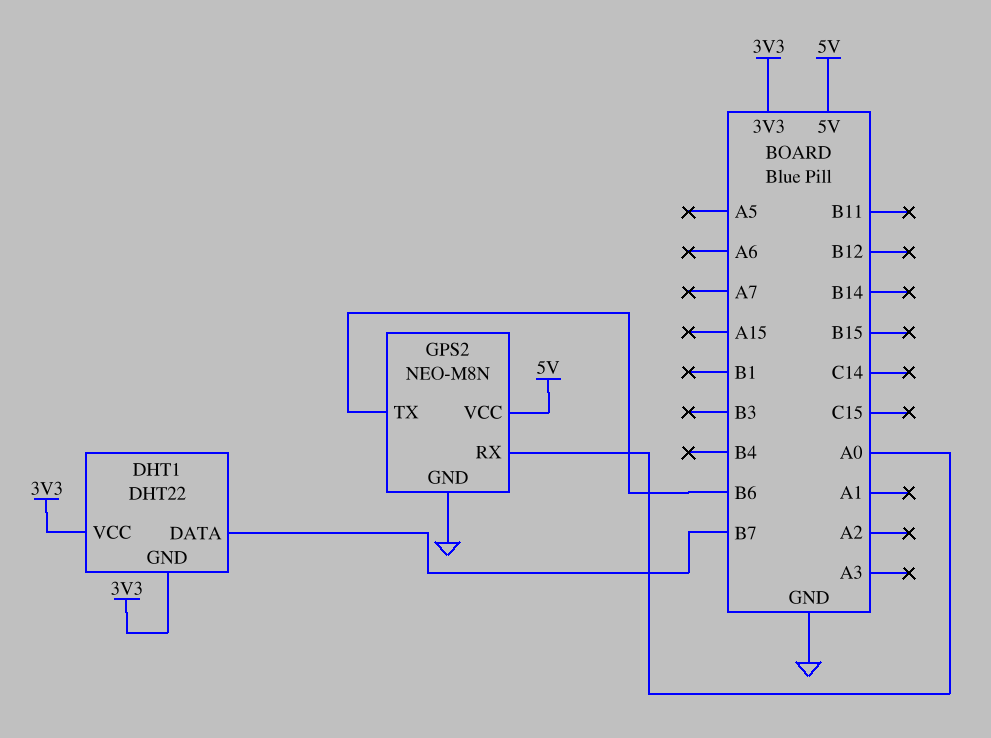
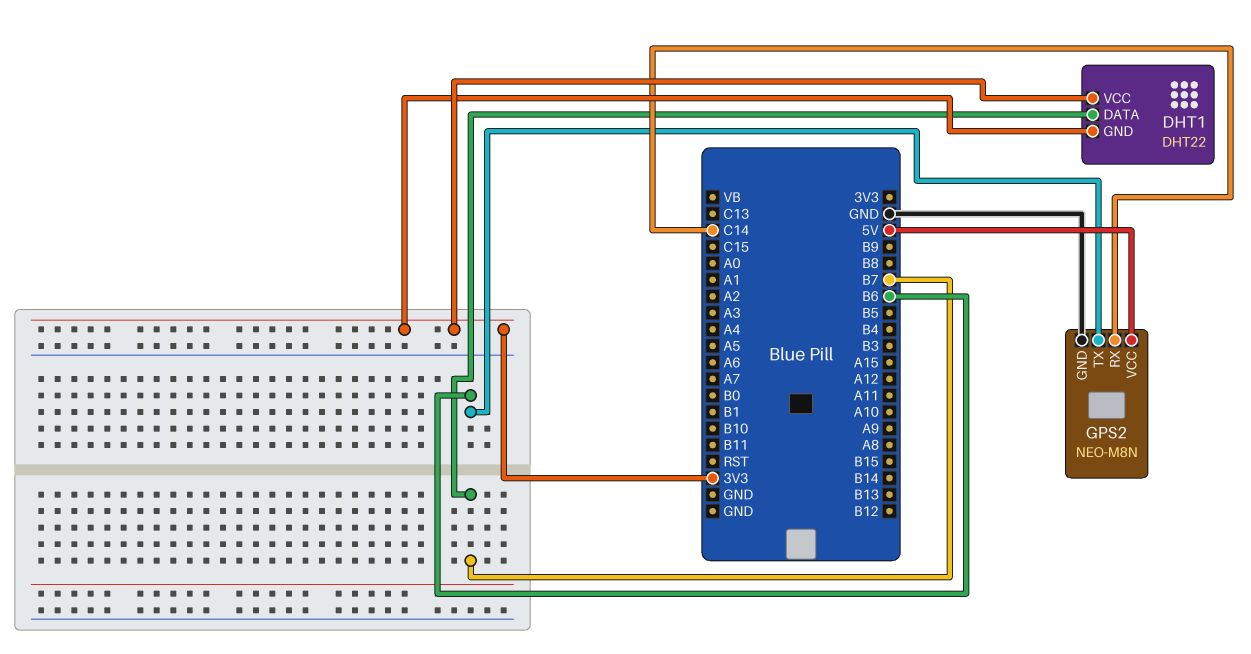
GPS2 pin RX: A0 -> C14

